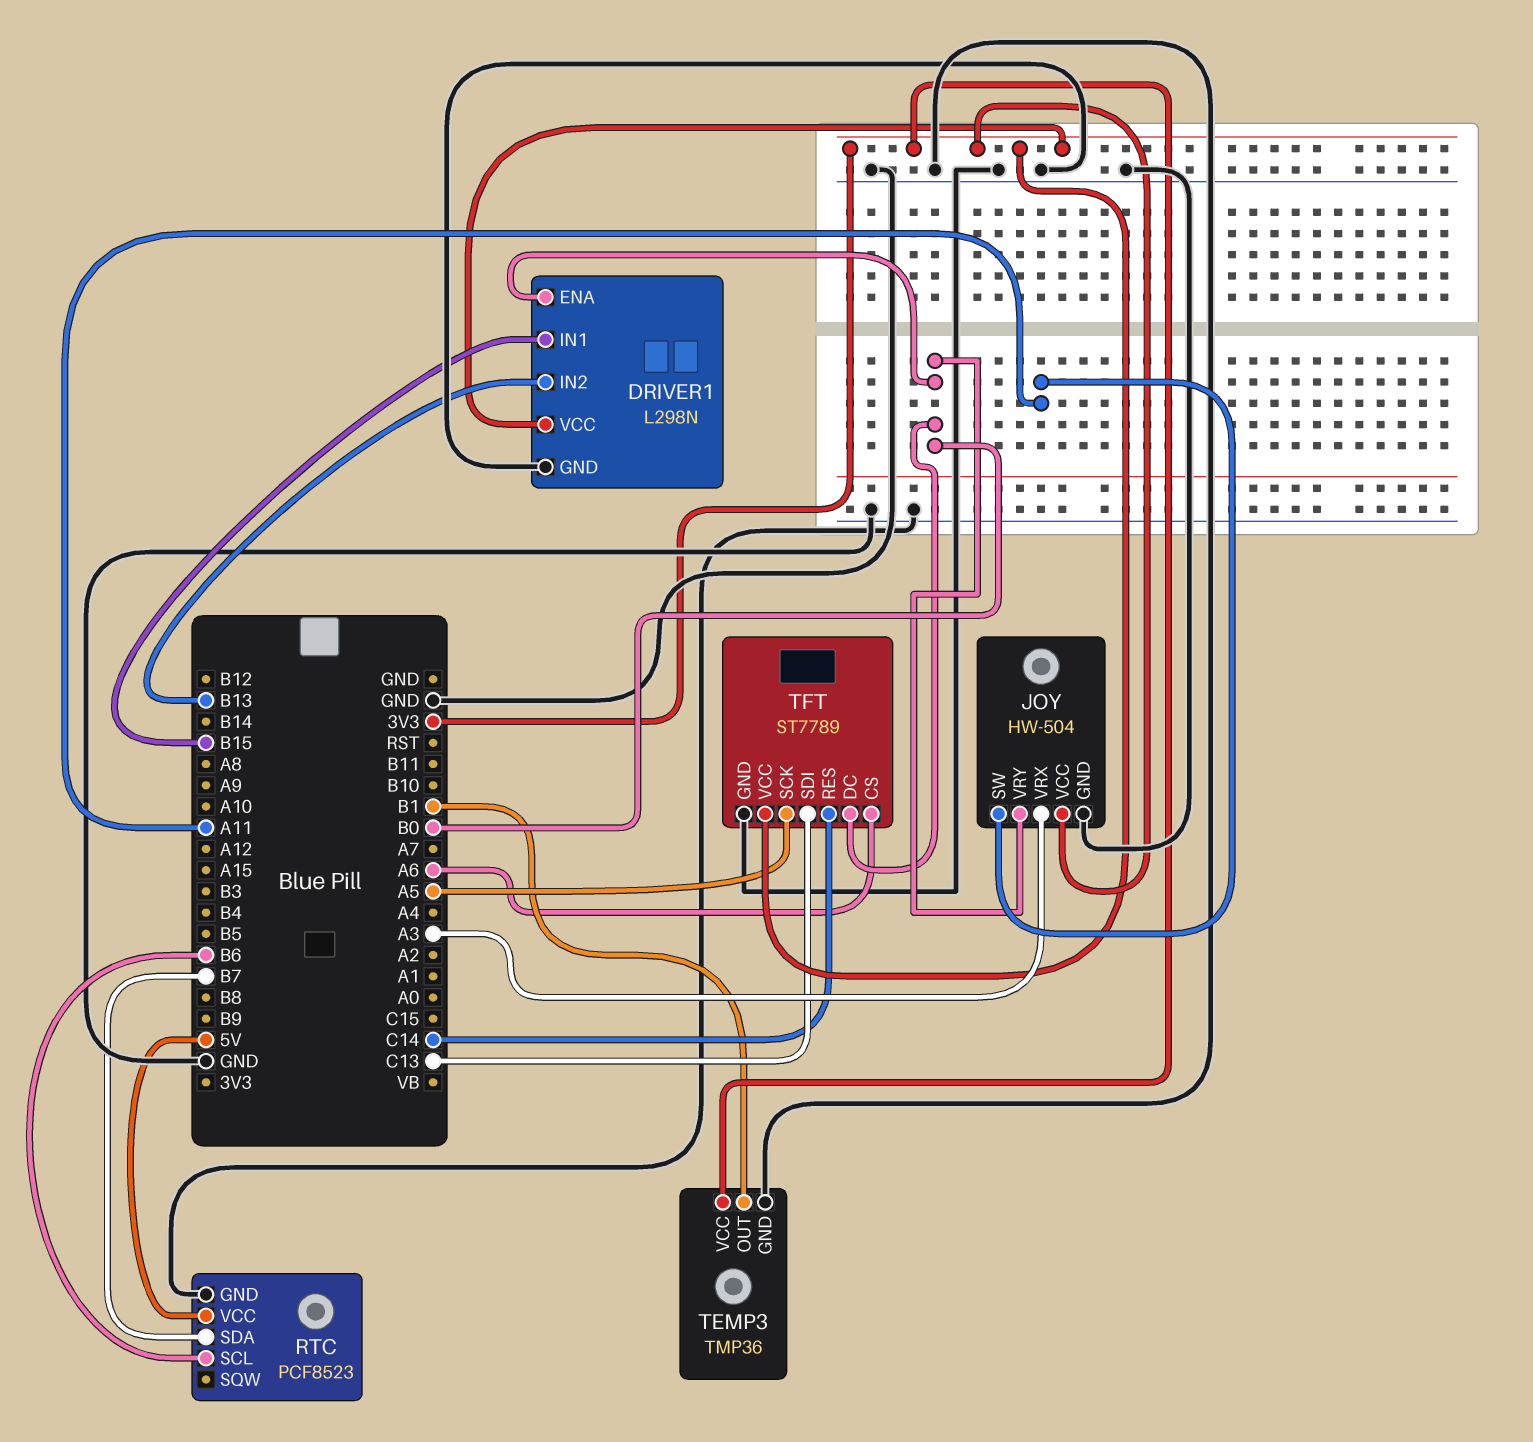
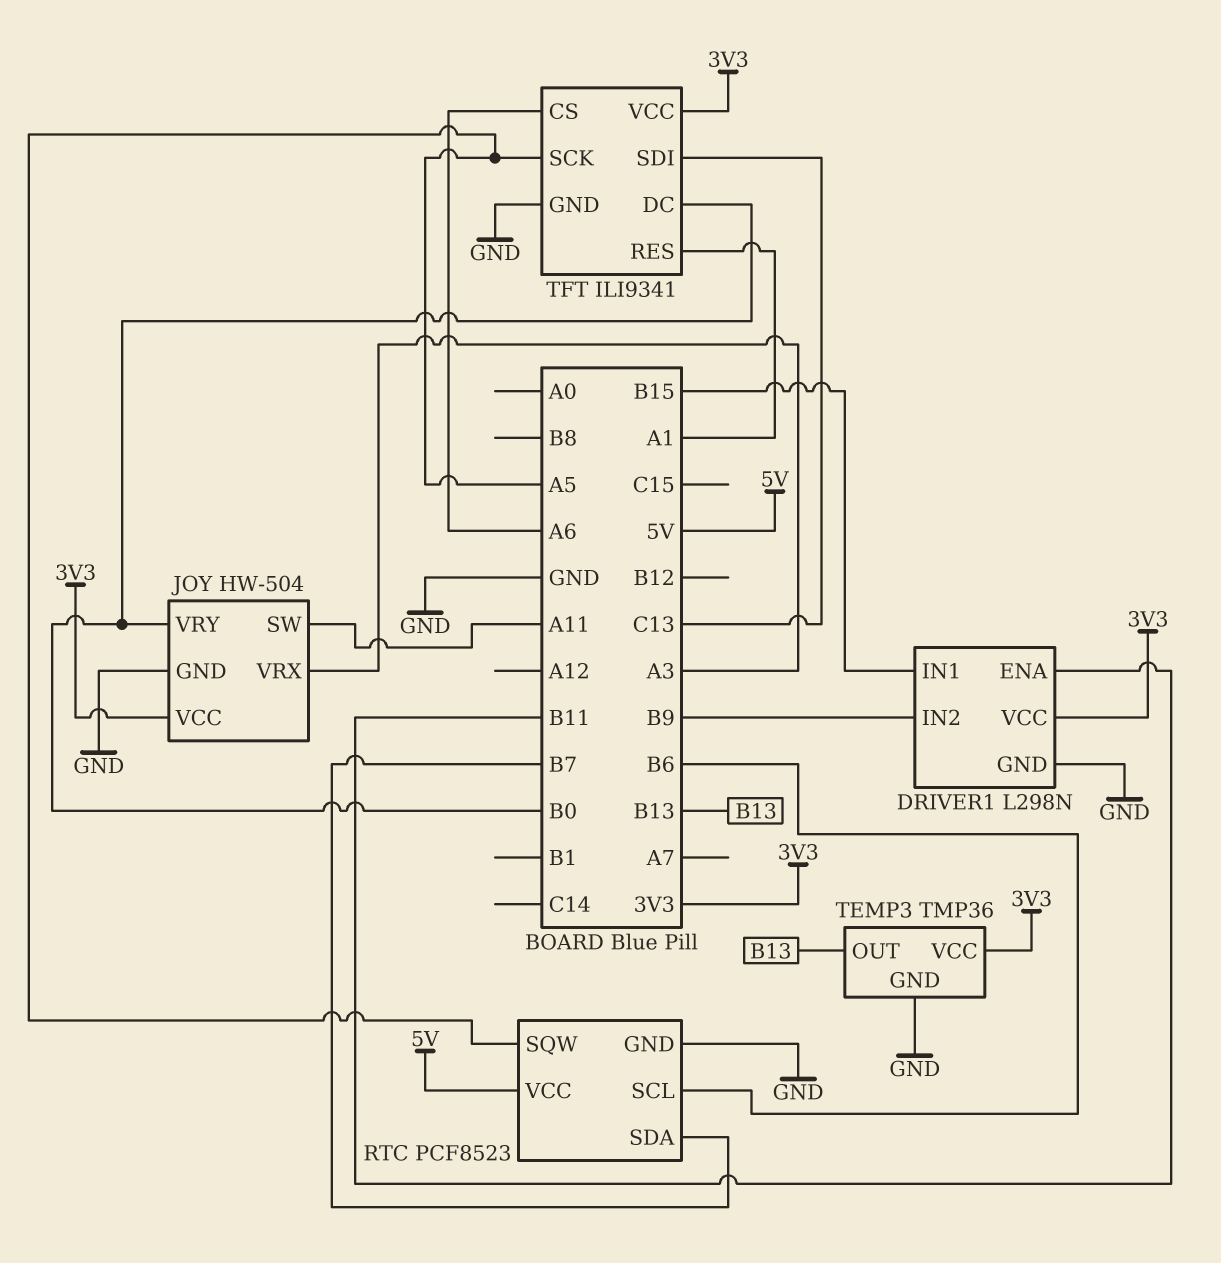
DRIVER1 pin ENA: B0 -> B11
DRIVER1 pin IN2: B13 -> B9
RTC pin SQW: none -> A5
TEMP3 pin OUT: B1 -> B13
TFT: ST7789 -> ILI9341
TFT pin RES: C14 -> A1

